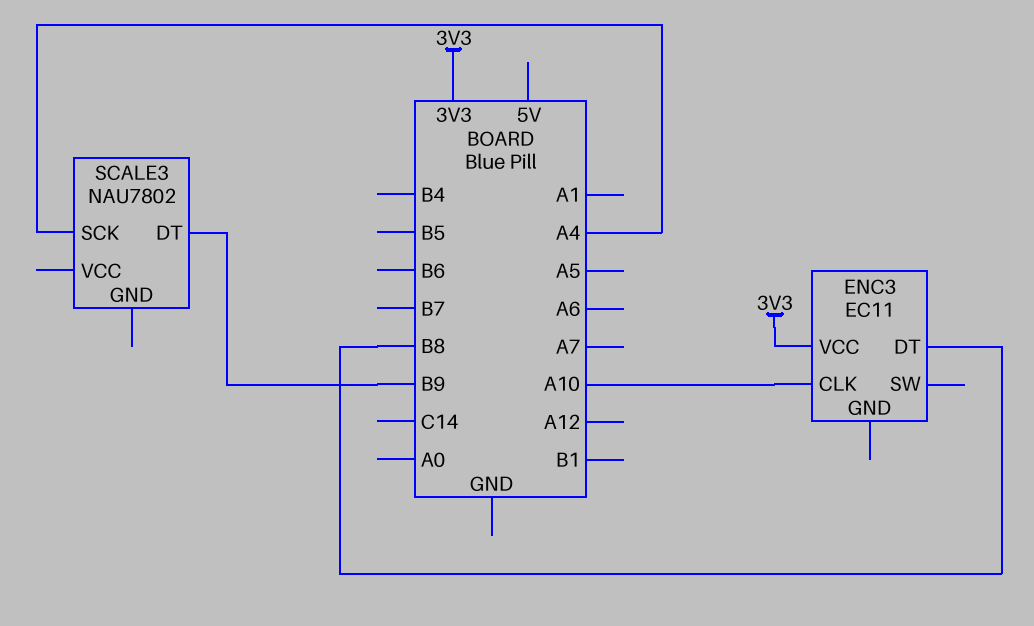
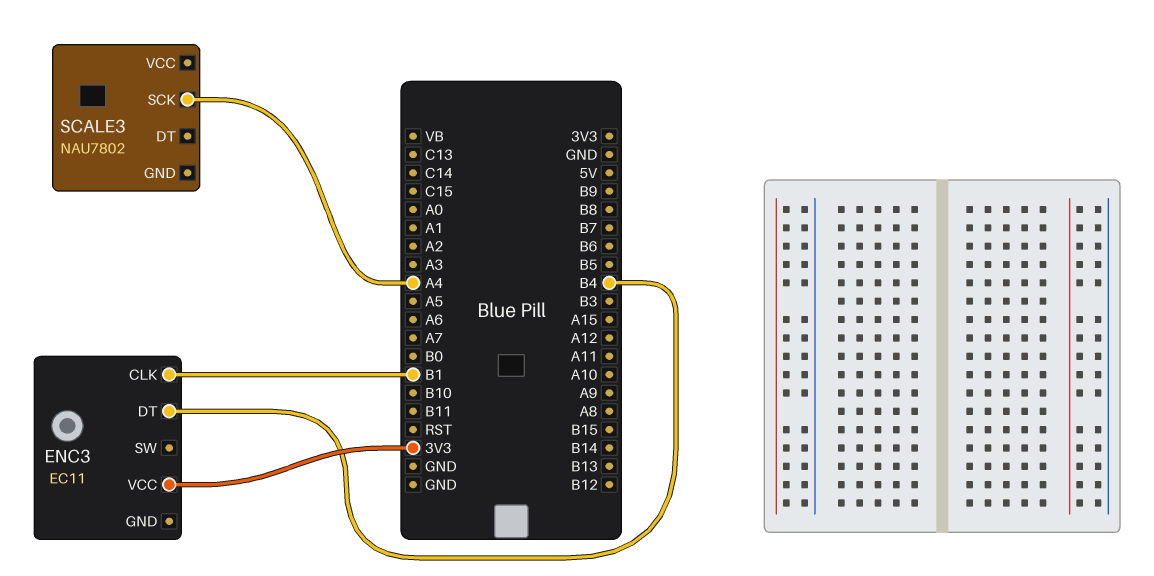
ENC3 pin CLK: A10 -> B1
ENC3 pin DT: B8 -> B4
SCALE3 pin DT: B9 -> none

